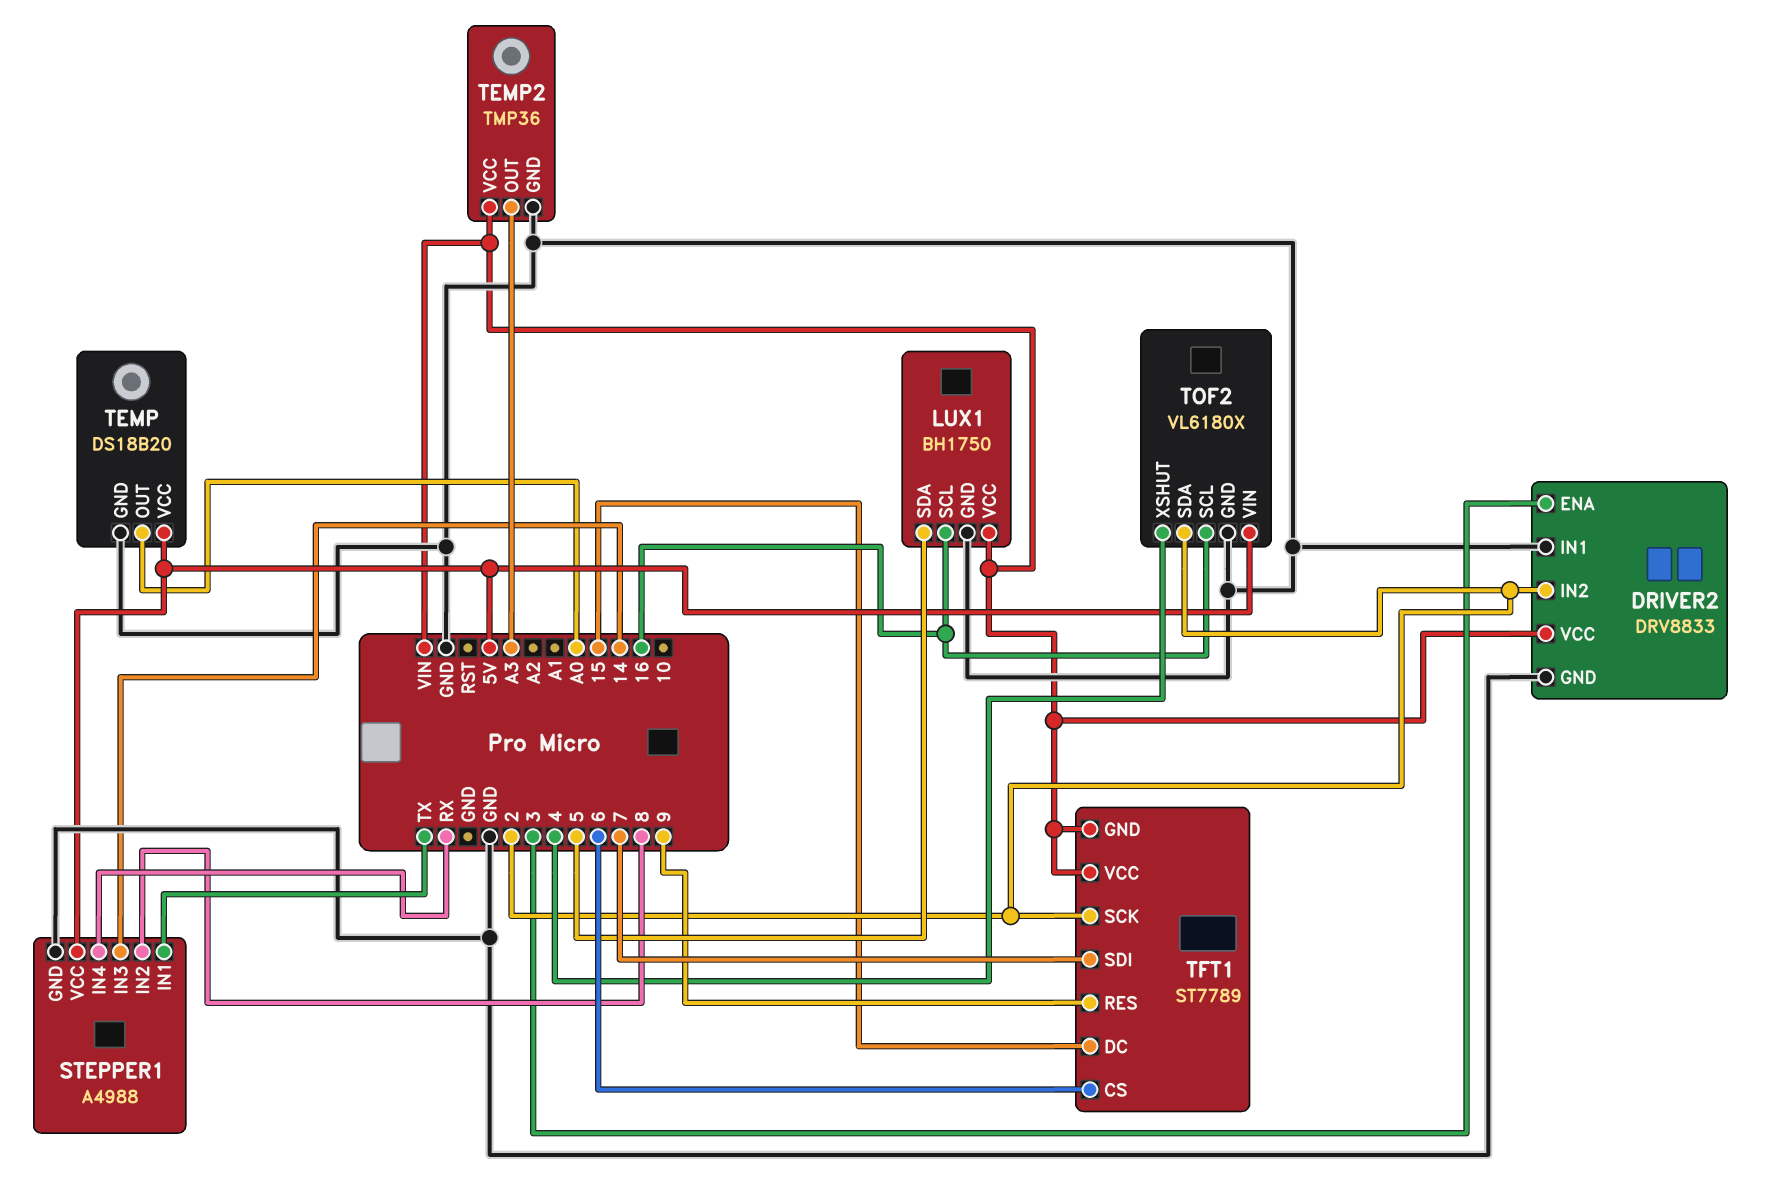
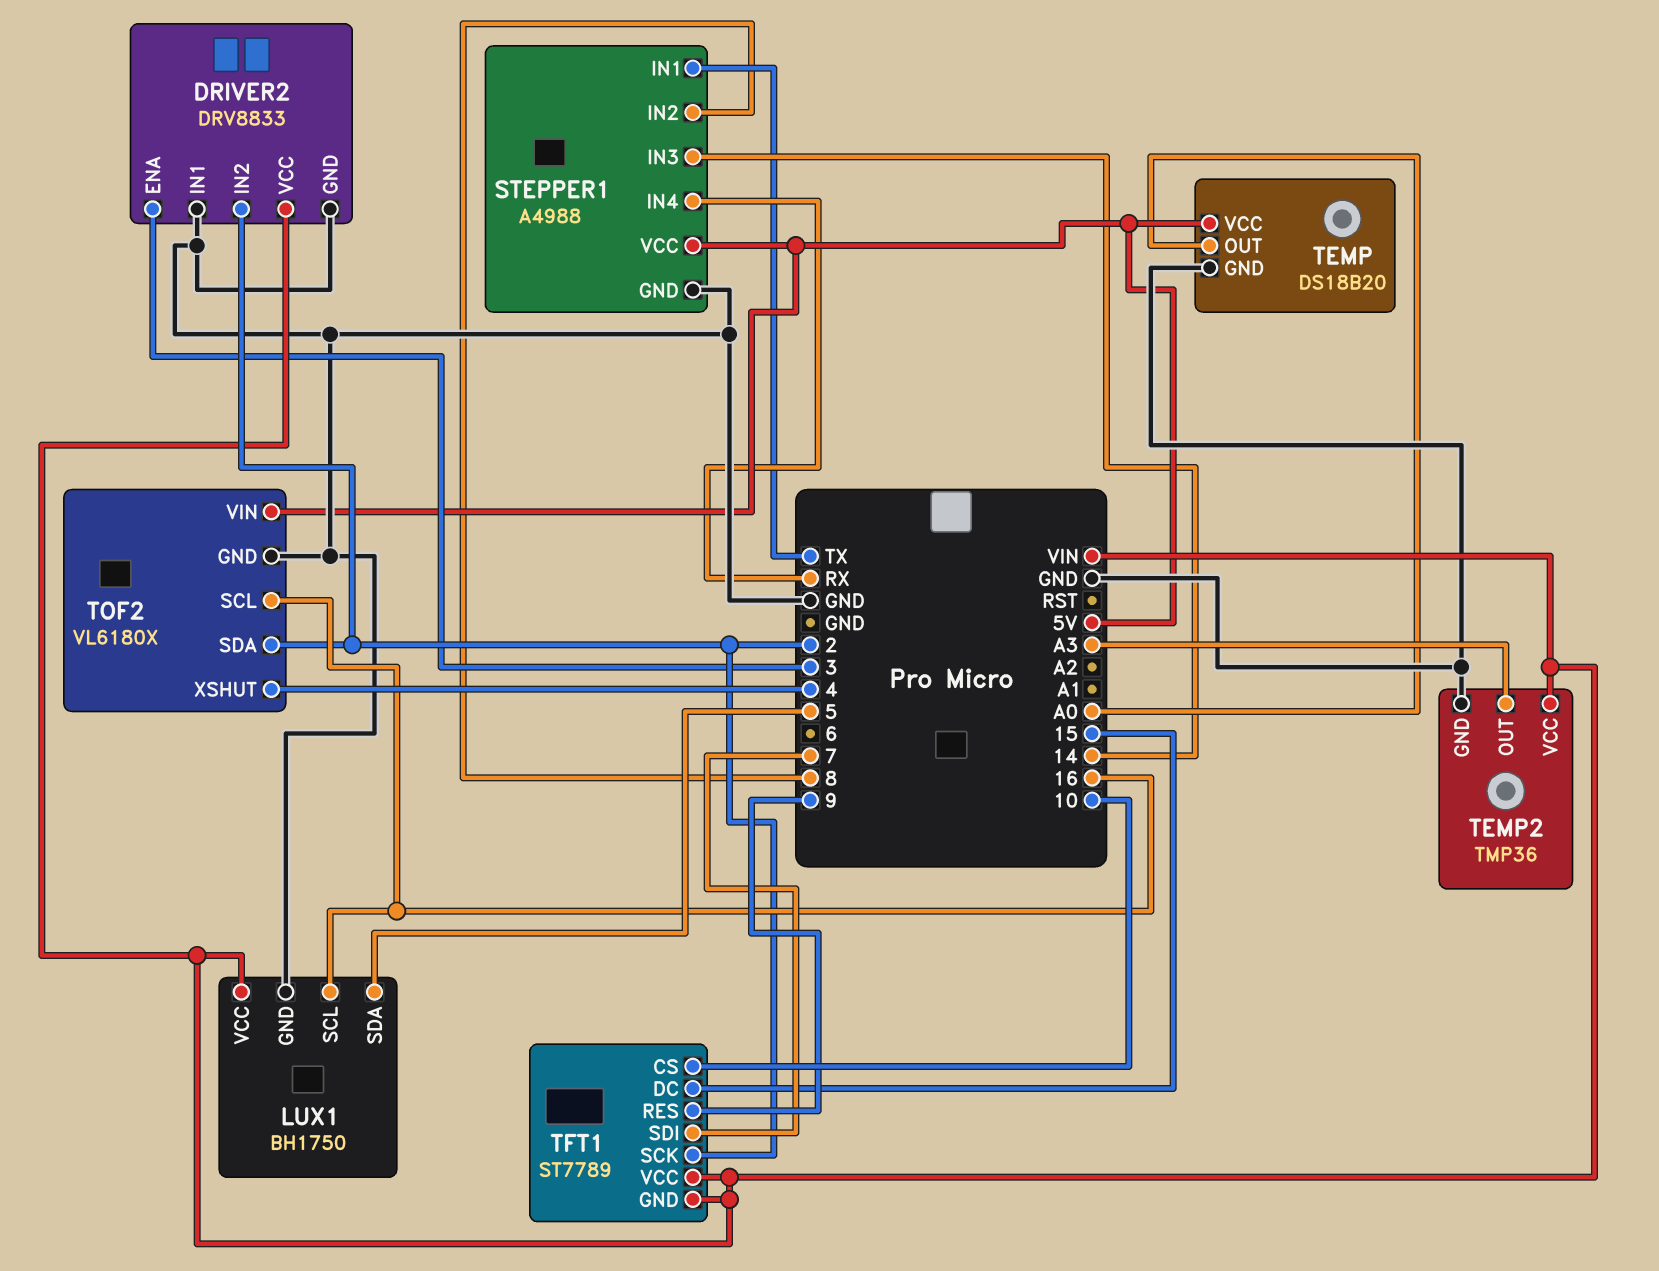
TFT1 pin CS: 6 -> 10

